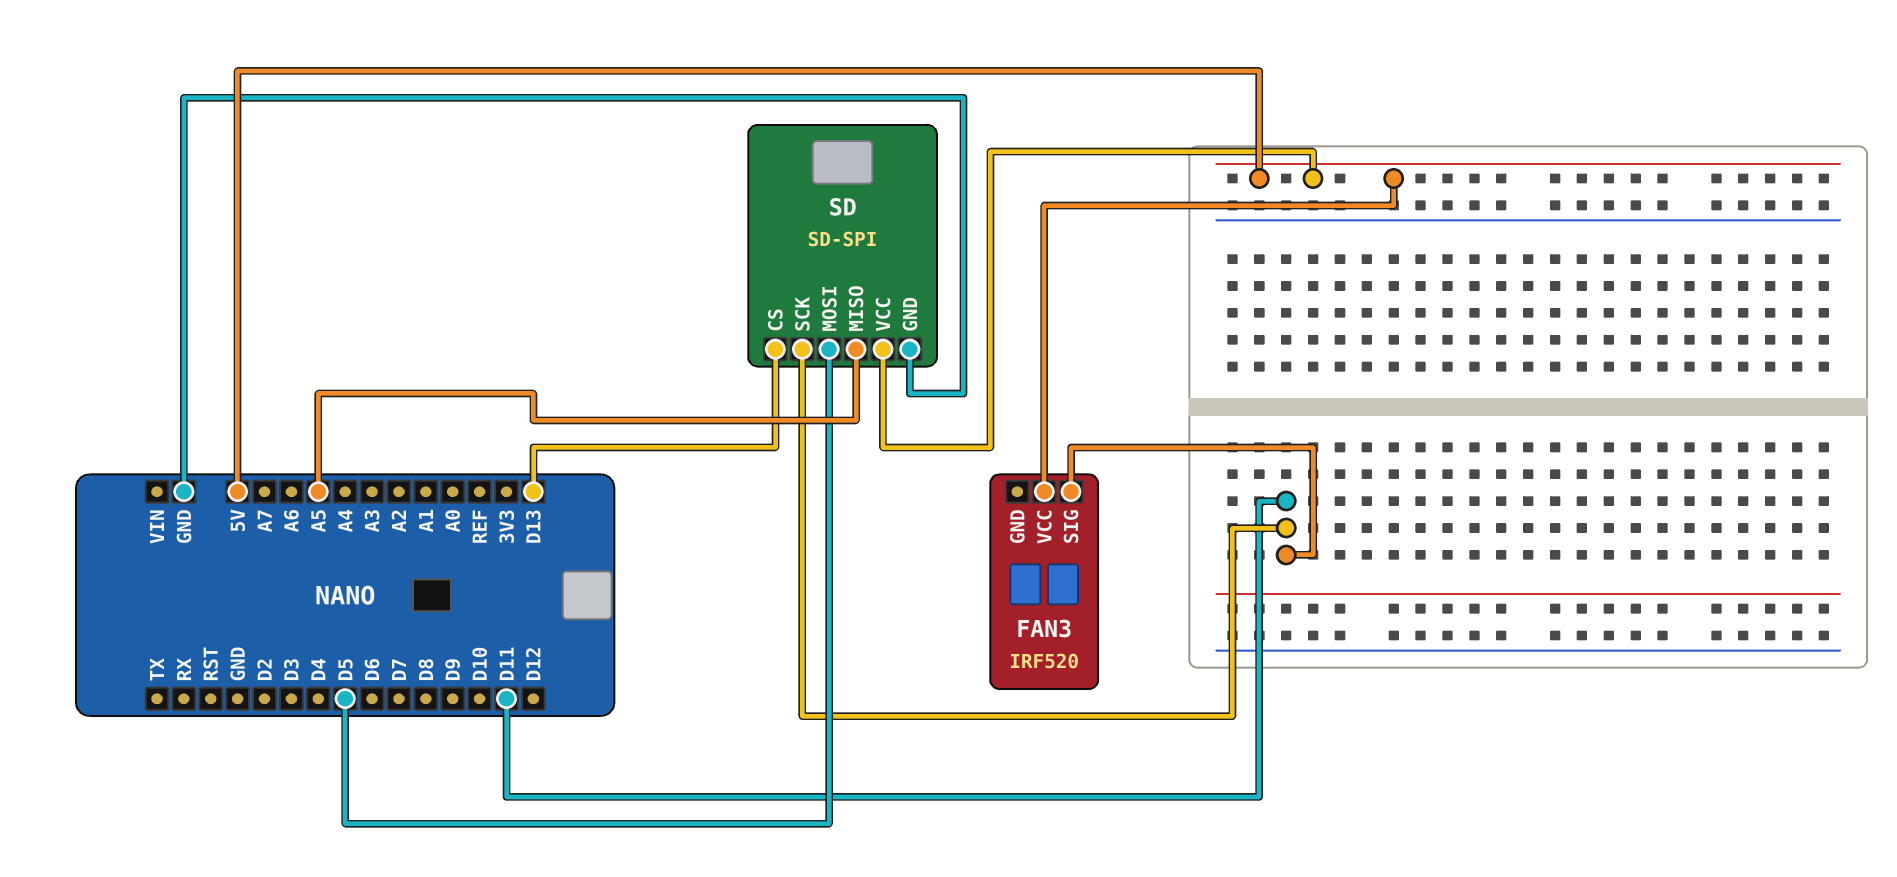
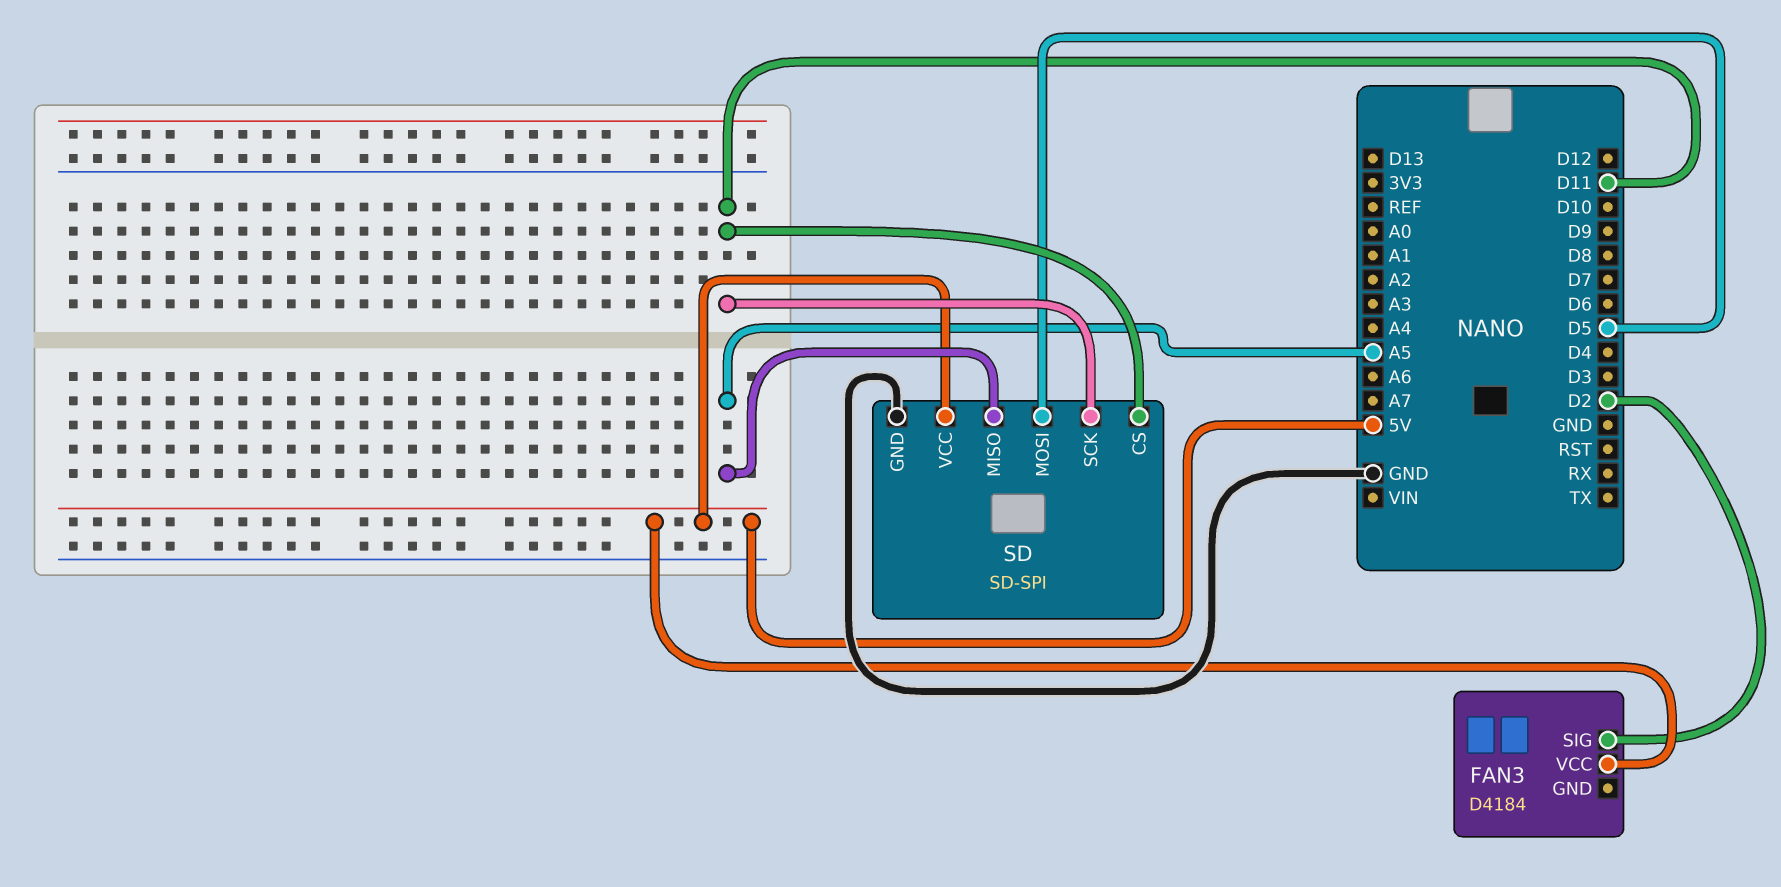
FAN3: IRF520 -> D4184
FAN3 pin SIG: D11 -> D2
SD pin CS: D13 -> D11

